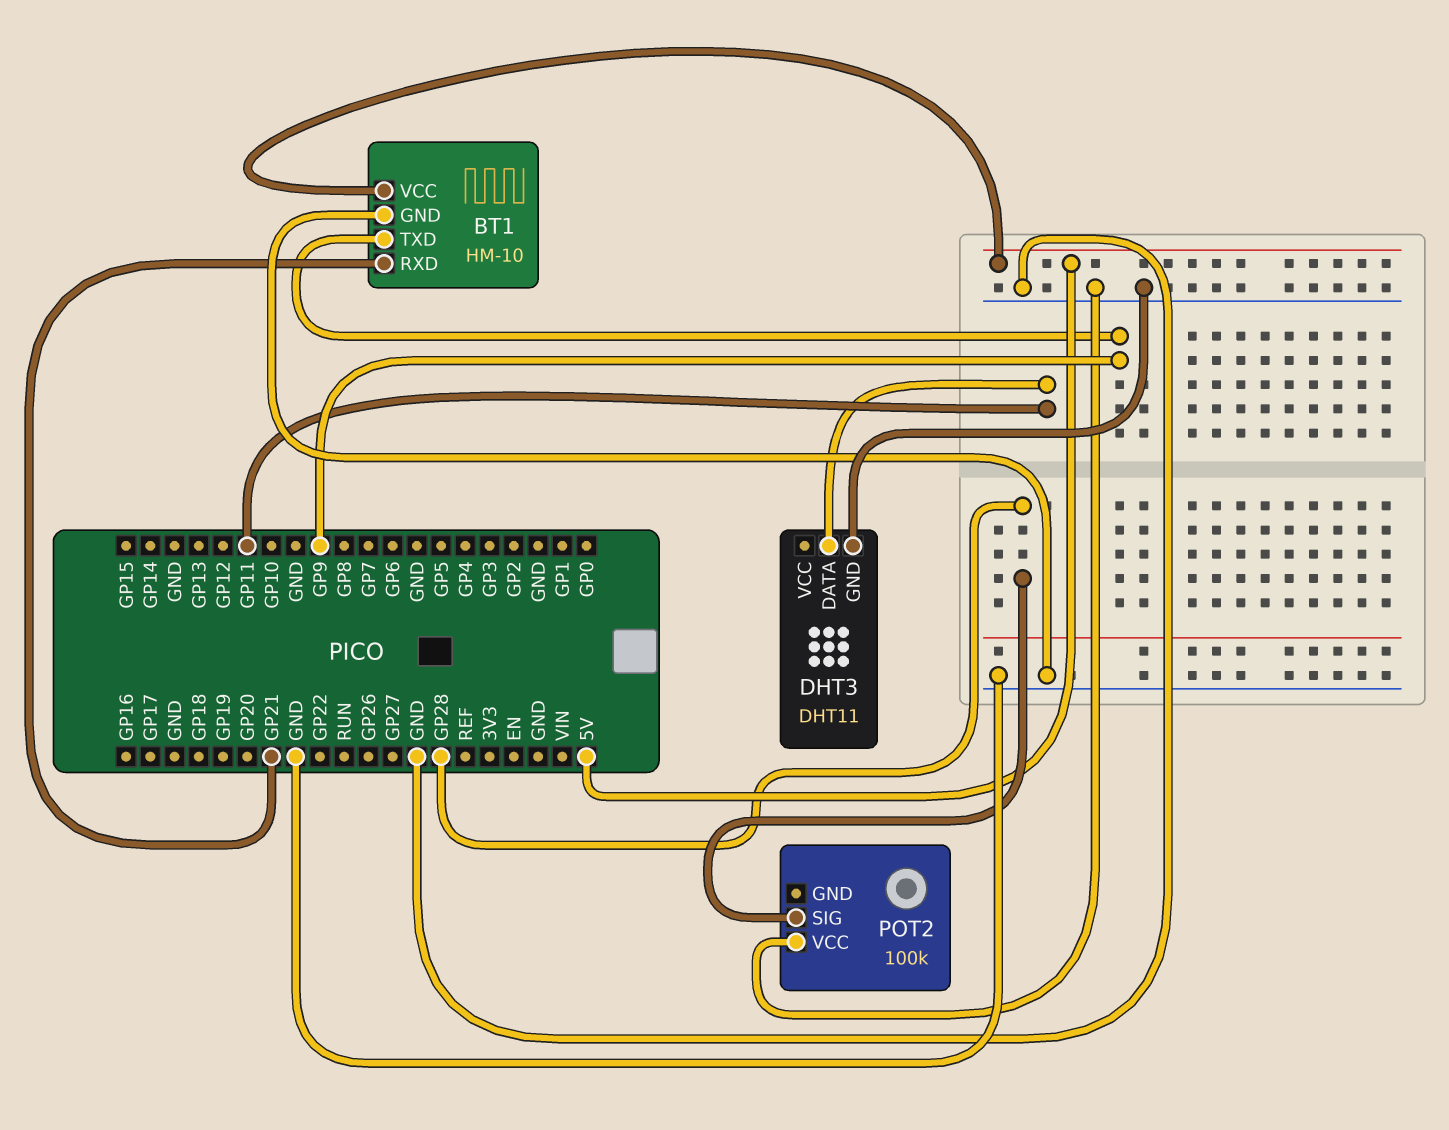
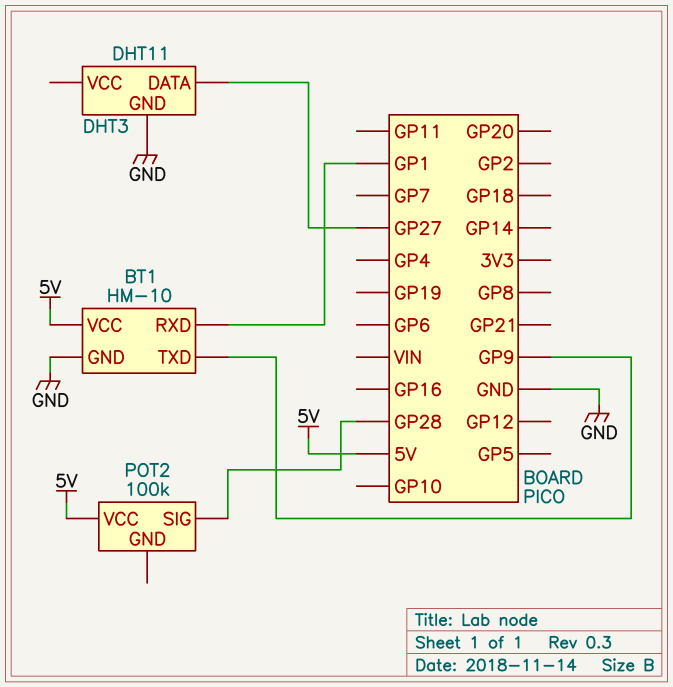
BT1 pin RXD: GP21 -> GP1
DHT3 pin DATA: GP11 -> GP27
POT2 pin VCC: GND -> 5V

